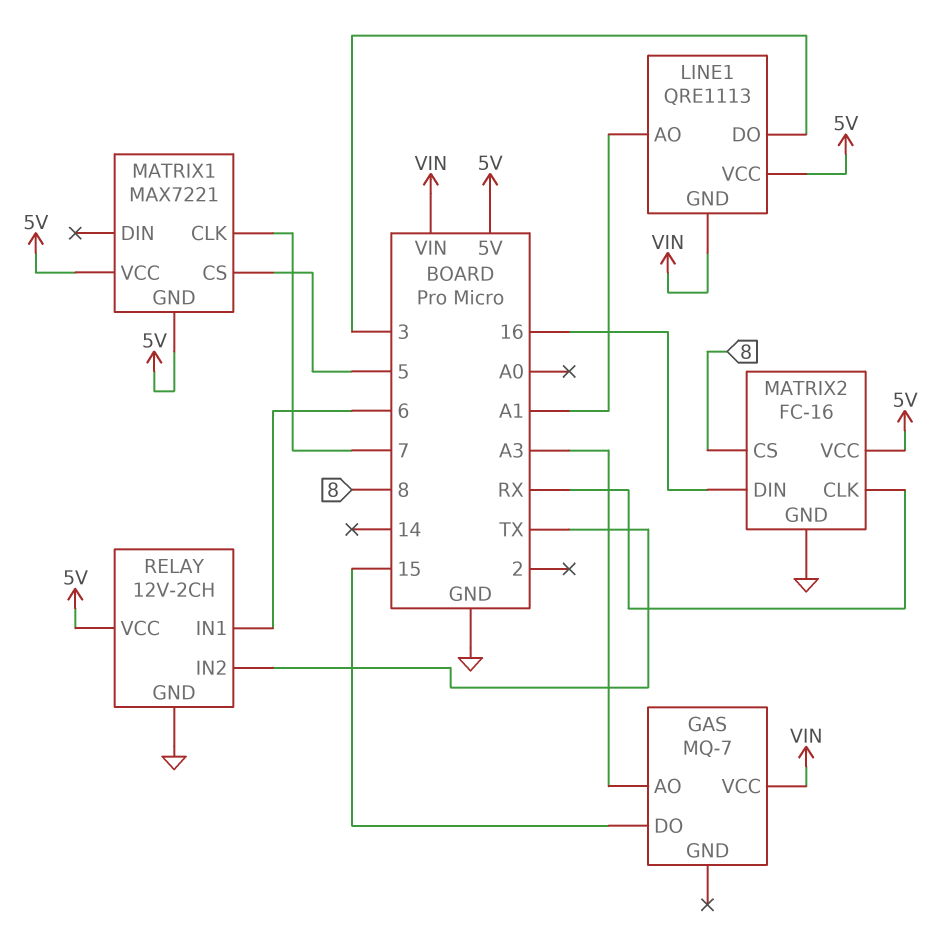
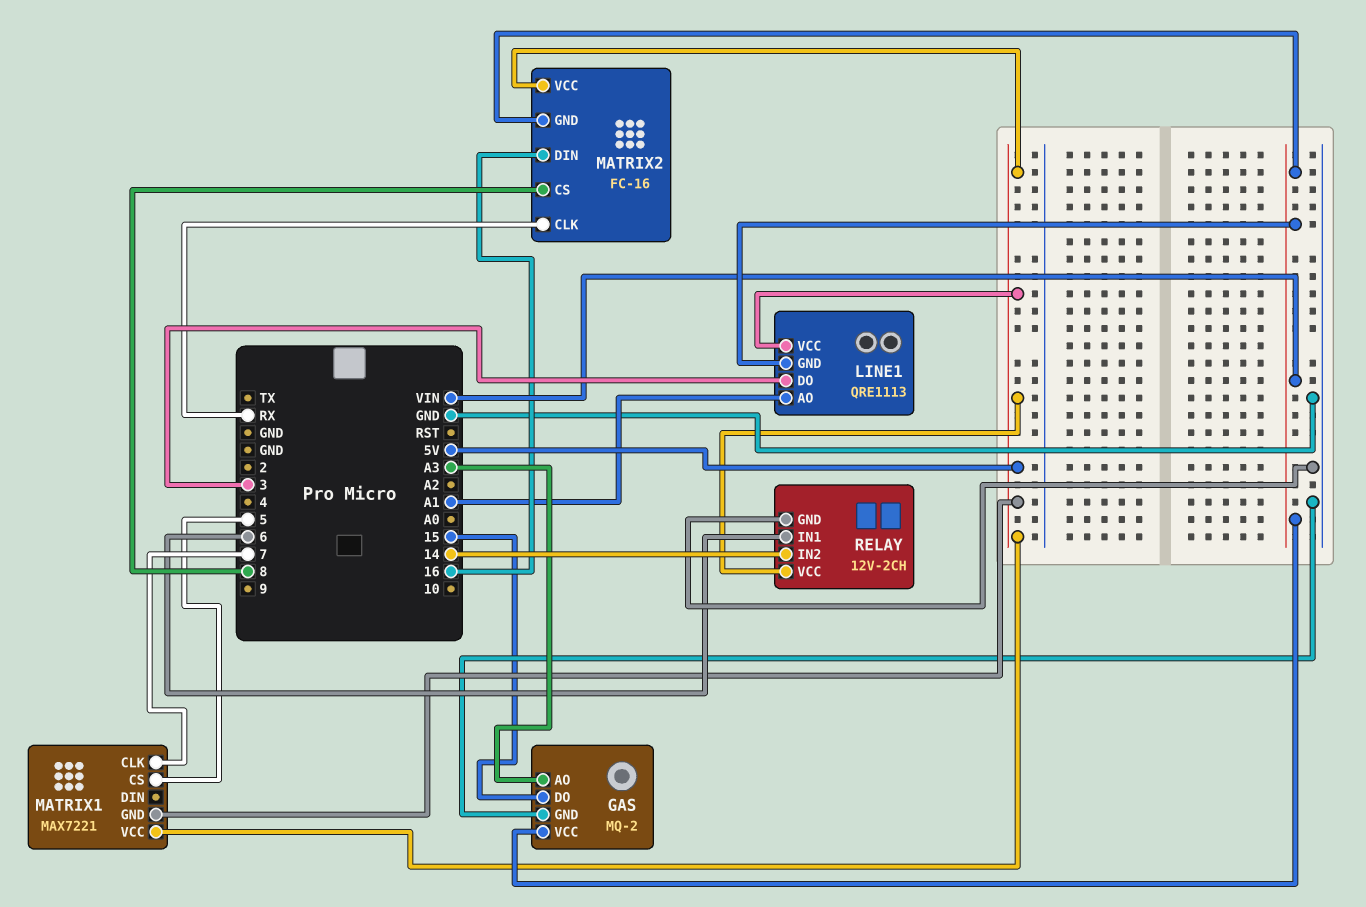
GAS: MQ-7 -> MQ-2
GAS pin GND: none -> GND
MATRIX2 pin GND: GND -> VIN
RELAY pin IN2: TX -> 14

